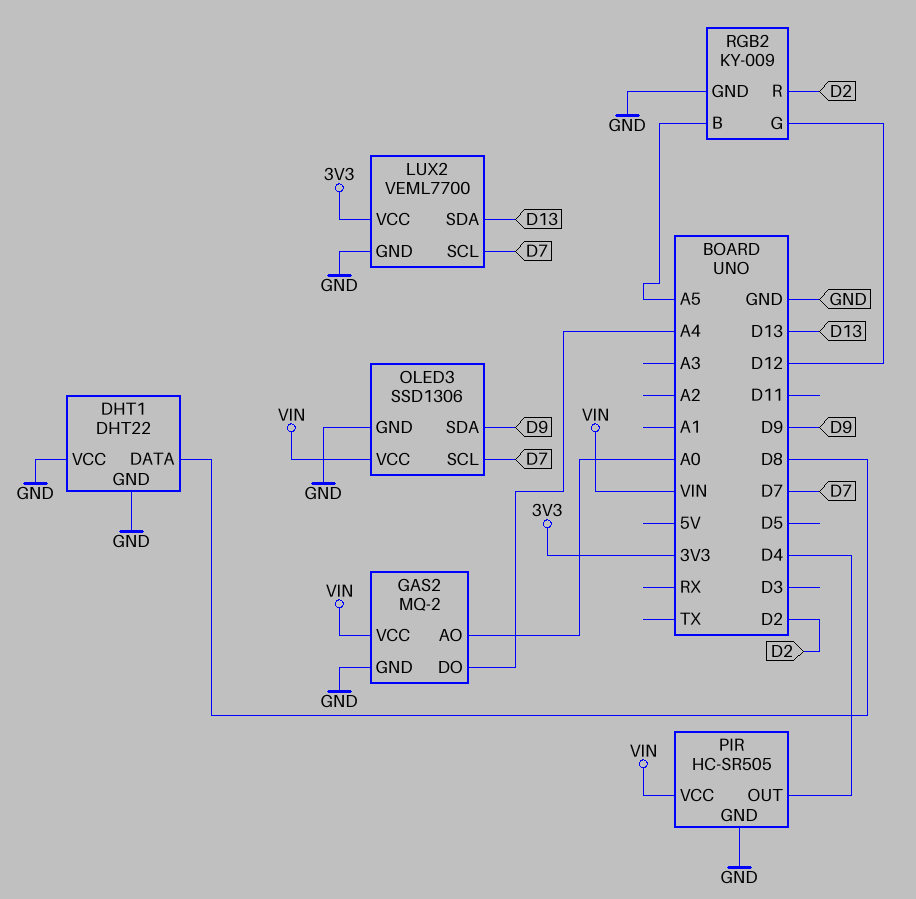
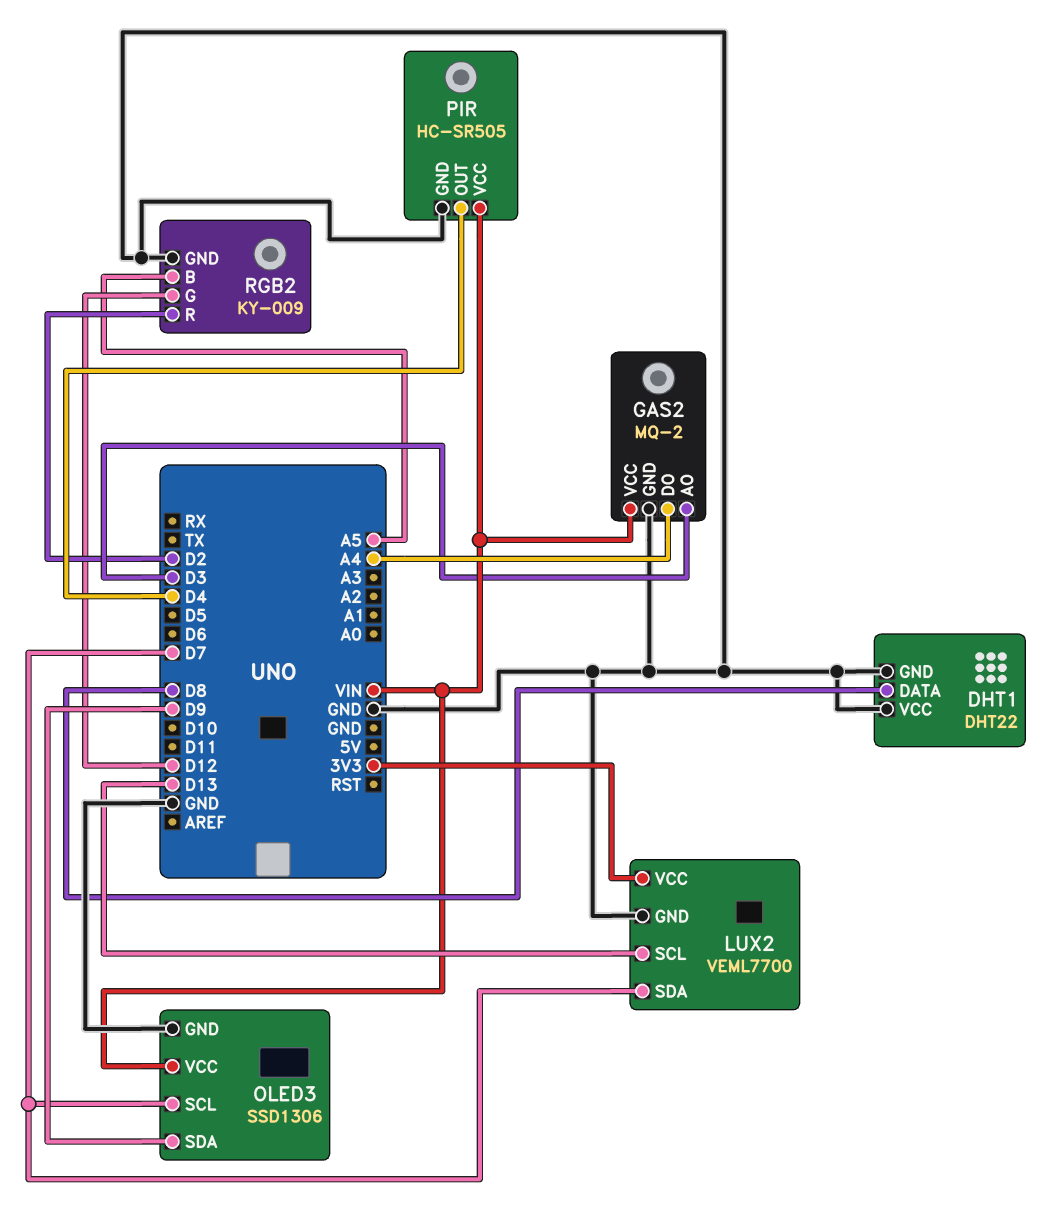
GAS2 pin AO: A0 -> D3
LUX2 pin SCL: D7 -> D13
LUX2 pin SDA: D13 -> D7

